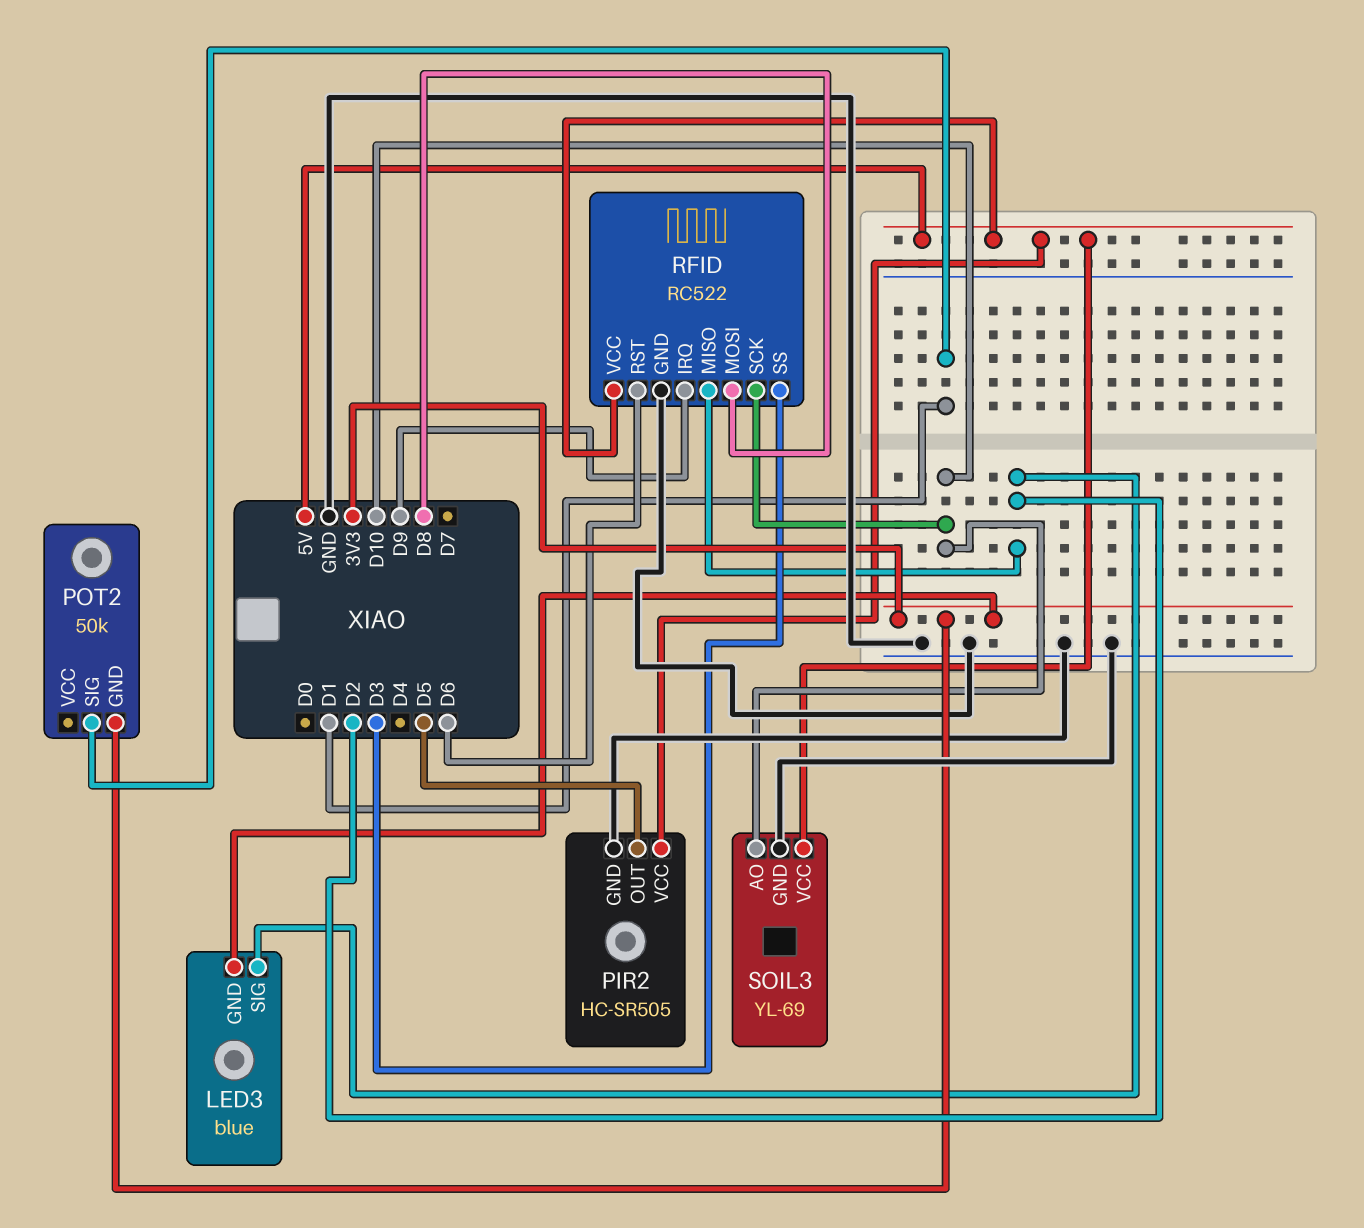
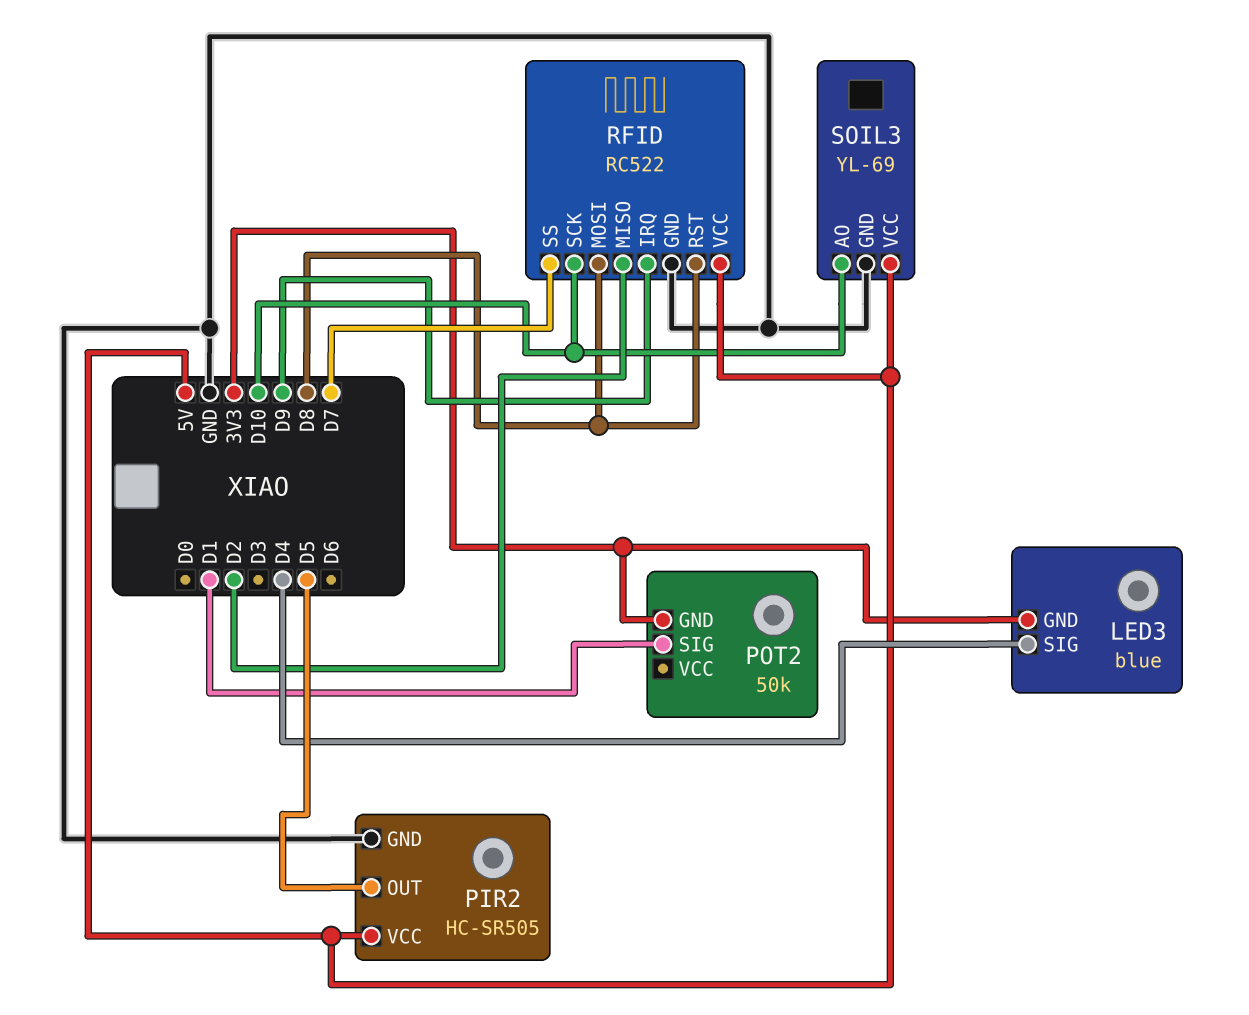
LED3 pin SIG: D2 -> D4
RFID pin RST: D6 -> D8
RFID pin SS: D3 -> D7

